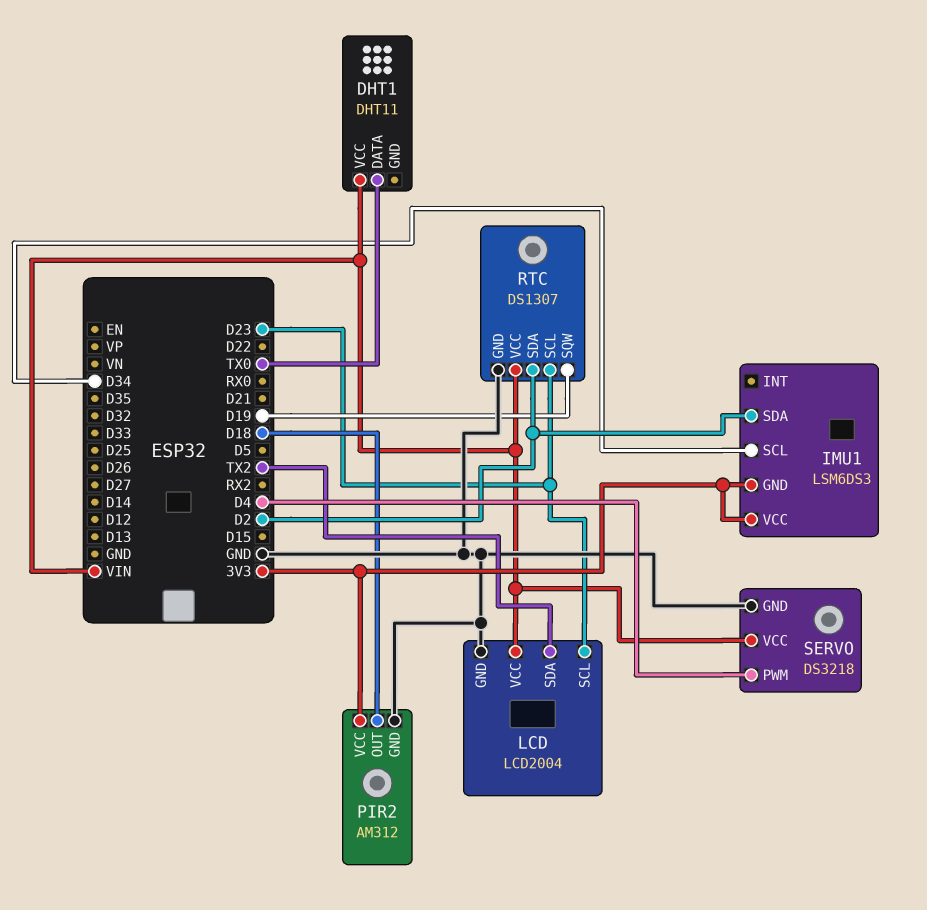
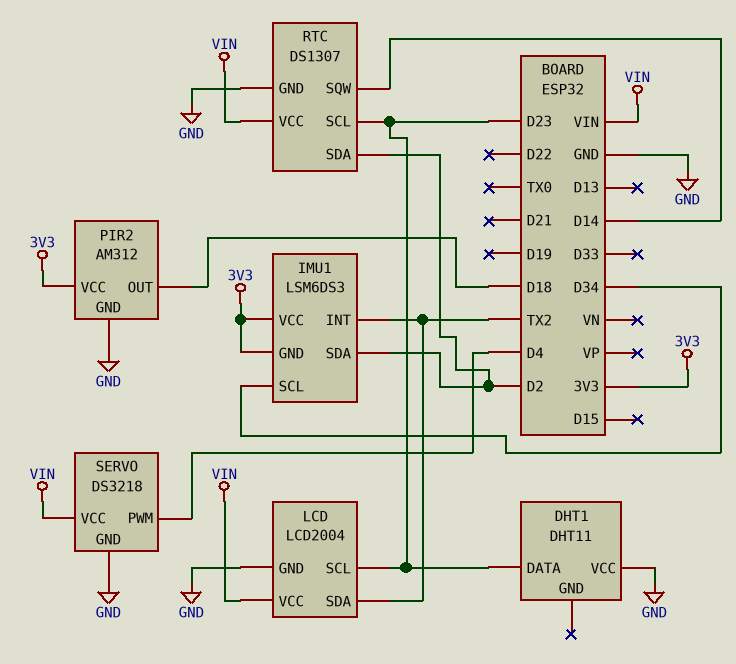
DHT1 pin DATA: TX0 -> D23
DHT1 pin VCC: VIN -> GND
IMU1 pin INT: none -> TX2
RTC pin SQW: D19 -> D14

